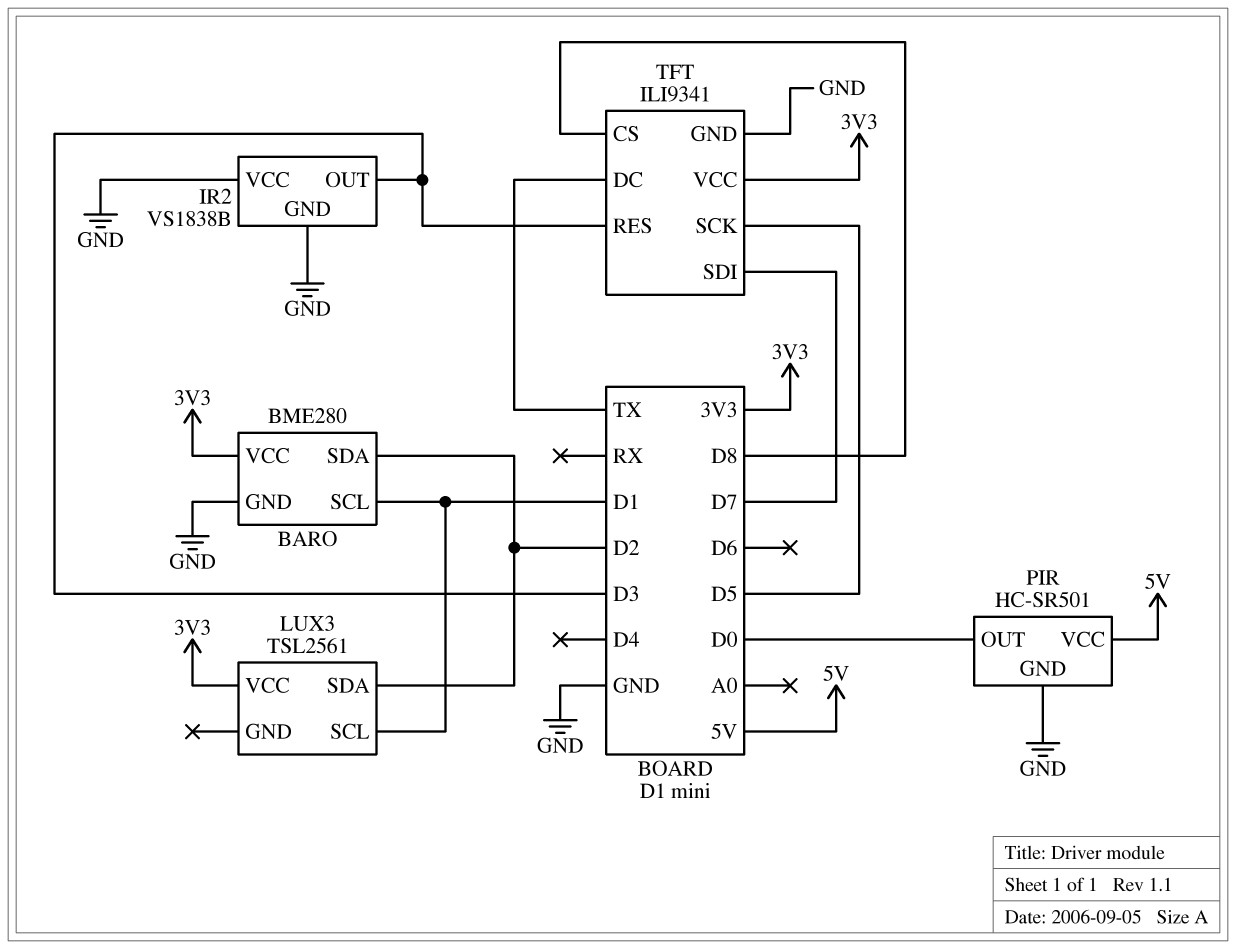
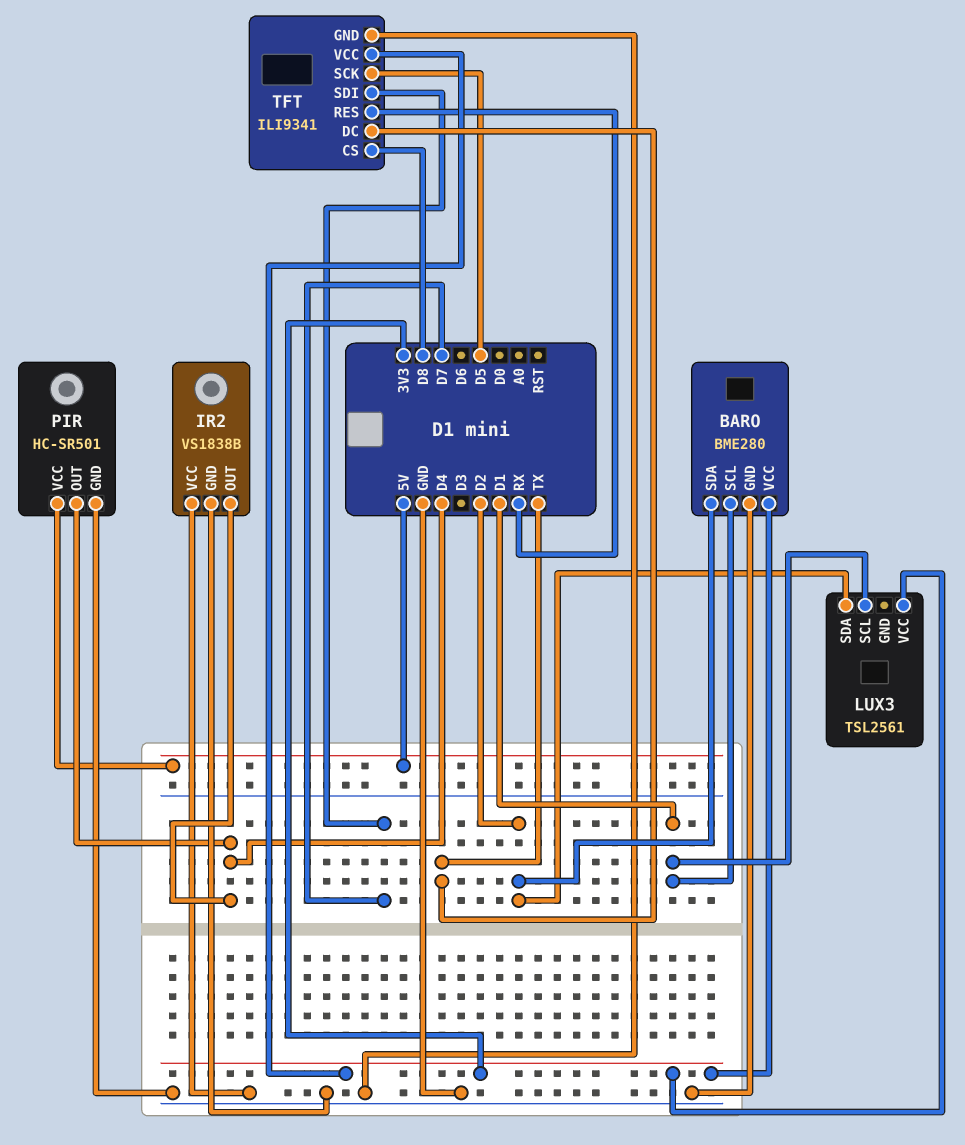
IR2 pin OUT: D3 -> D4
PIR pin OUT: D0 -> D4
TFT pin RES: D3 -> RX

